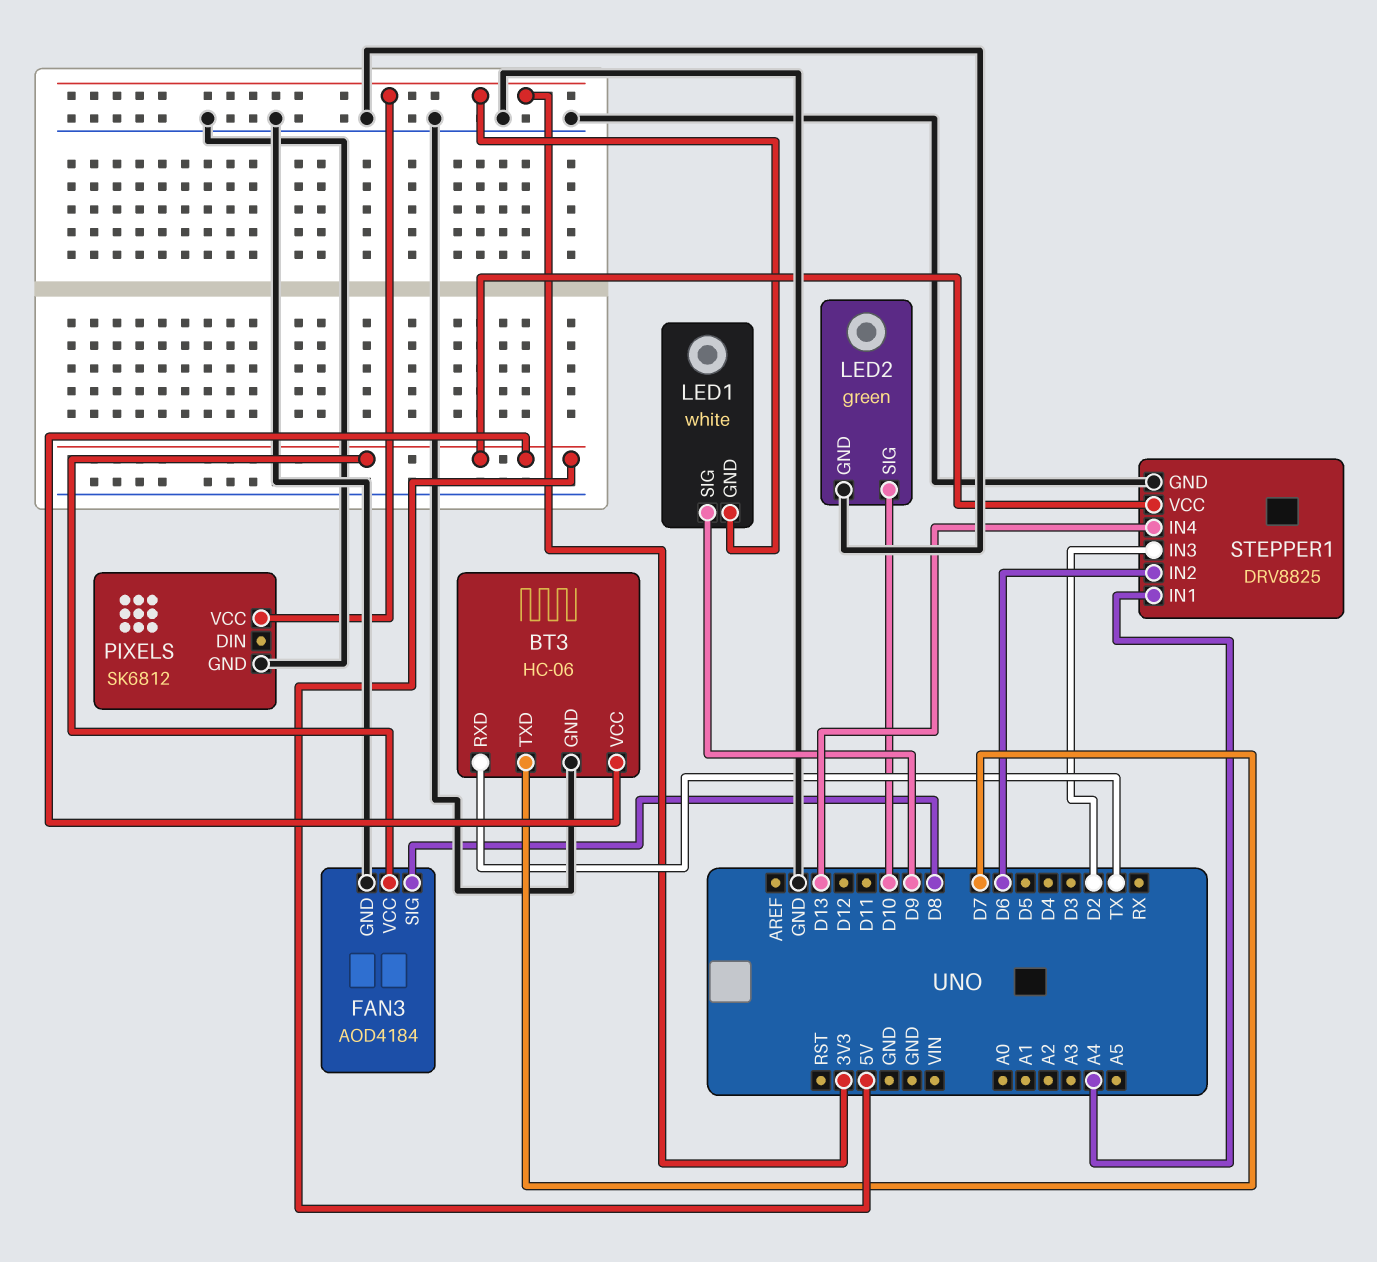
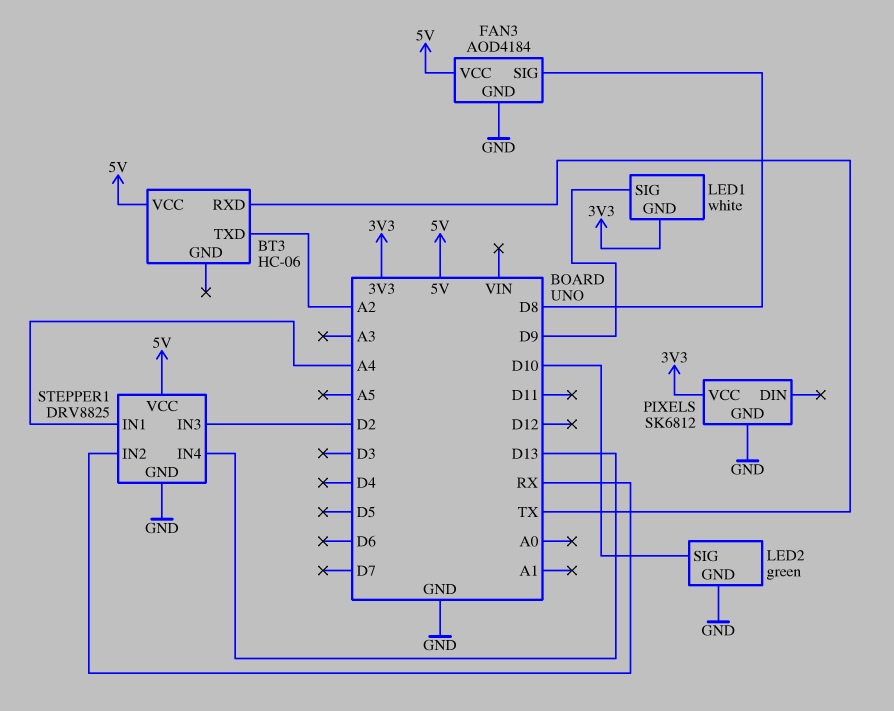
BT3 pin GND: GND -> none
BT3 pin TXD: D7 -> A2
STEPPER1 pin IN2: D6 -> RX

